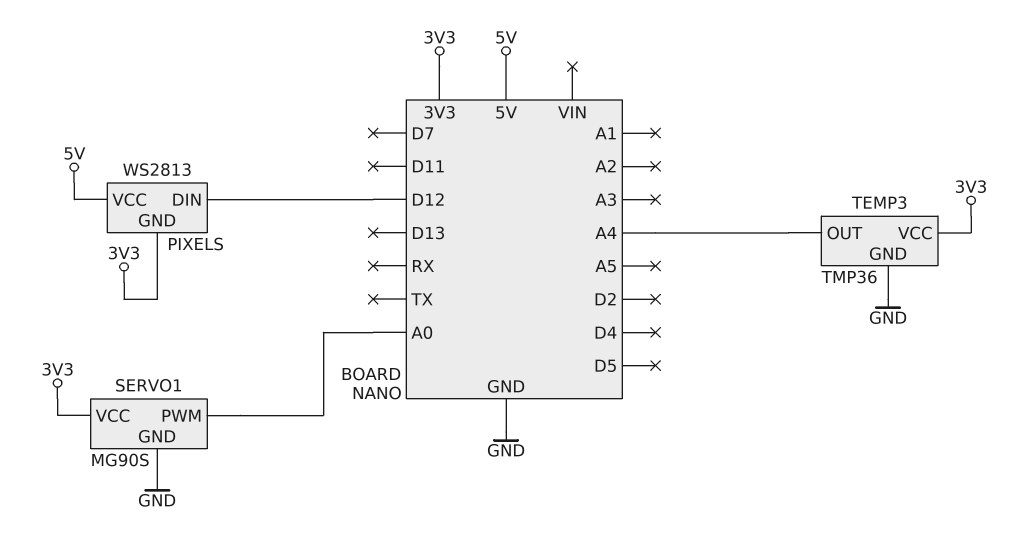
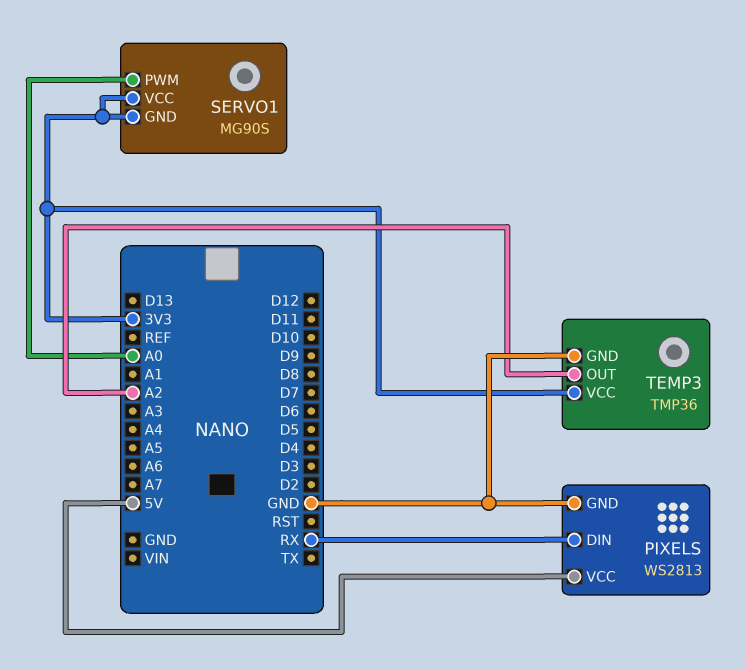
PIXELS pin DIN: D12 -> RX
PIXELS pin GND: 3V3 -> GND
SERVO1 pin GND: GND -> 3V3
TEMP3 pin OUT: A4 -> A2

